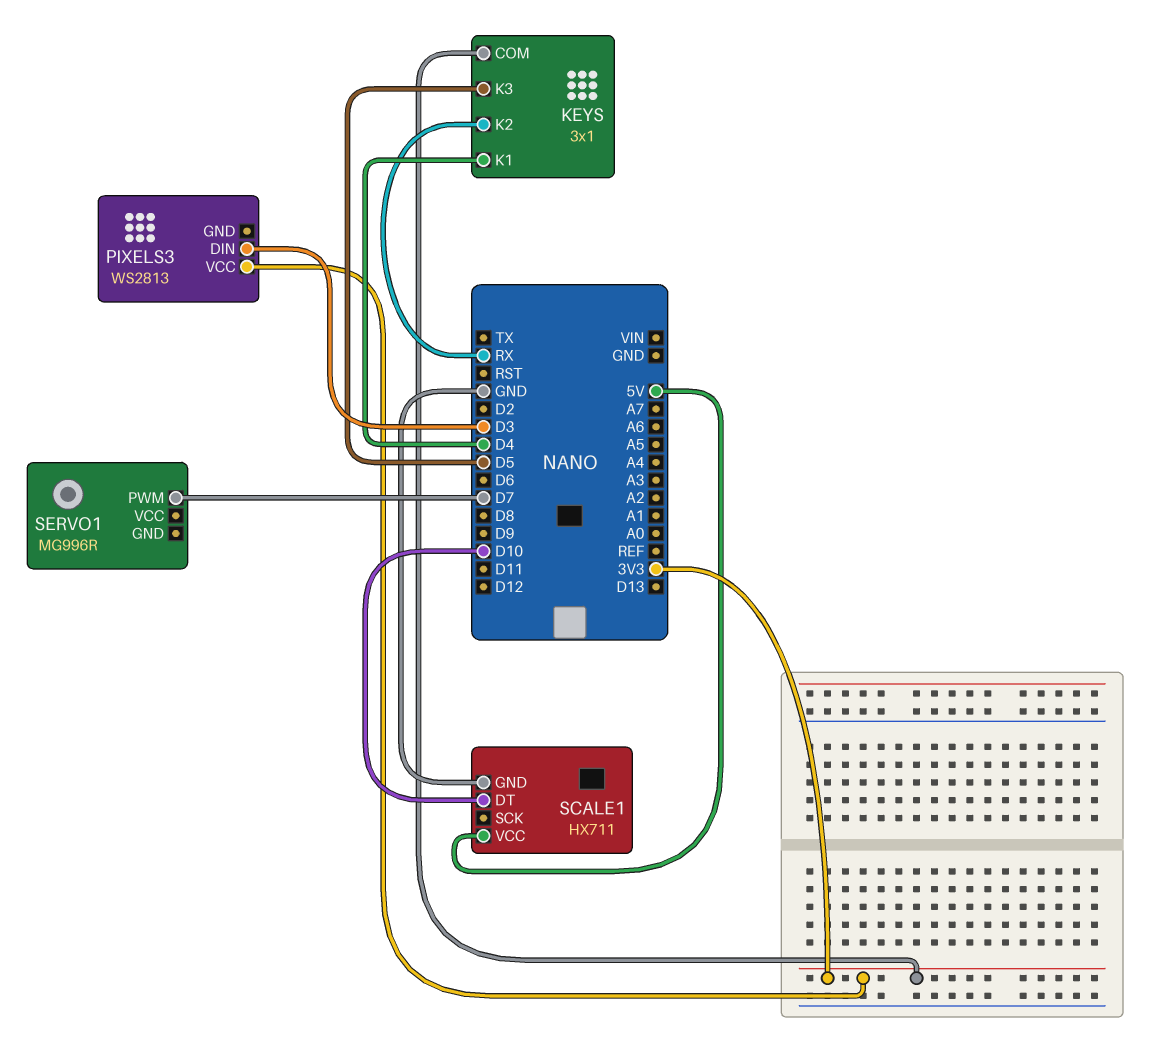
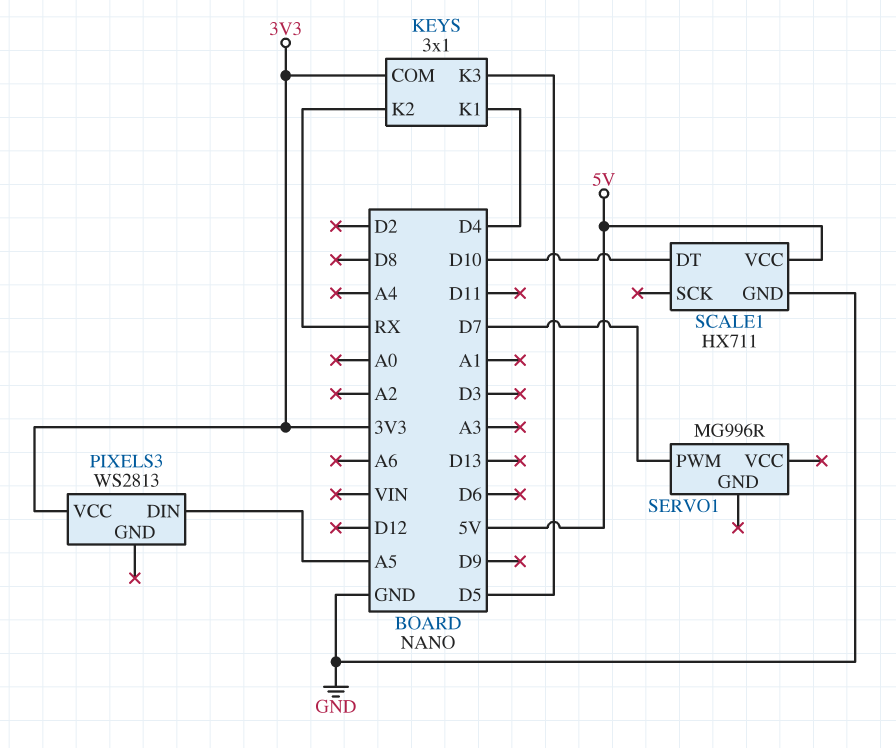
PIXELS3 pin DIN: D3 -> A5

